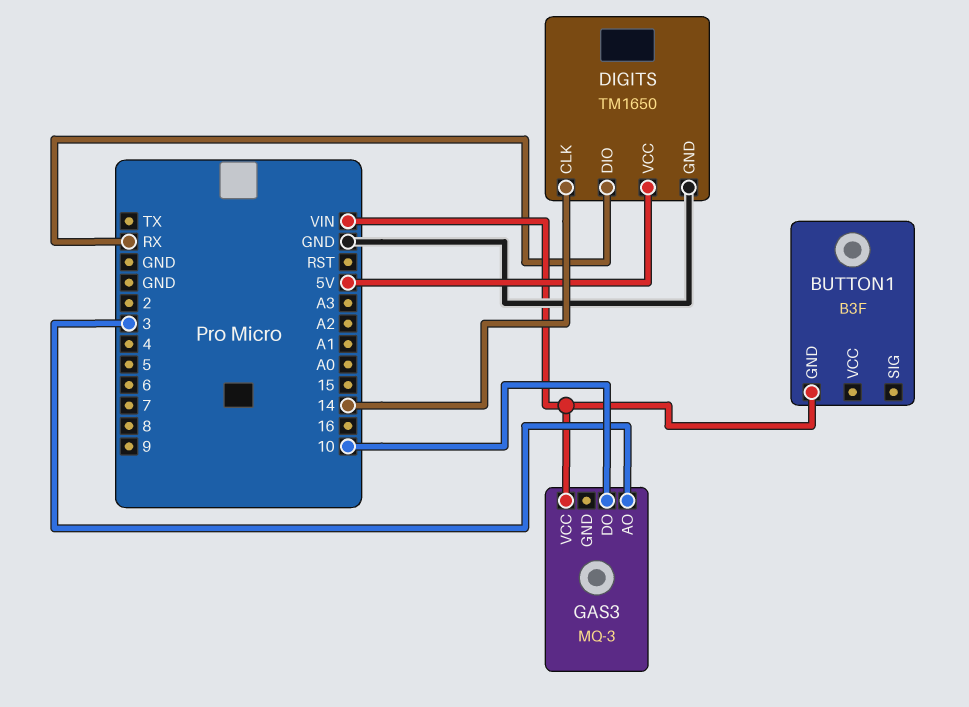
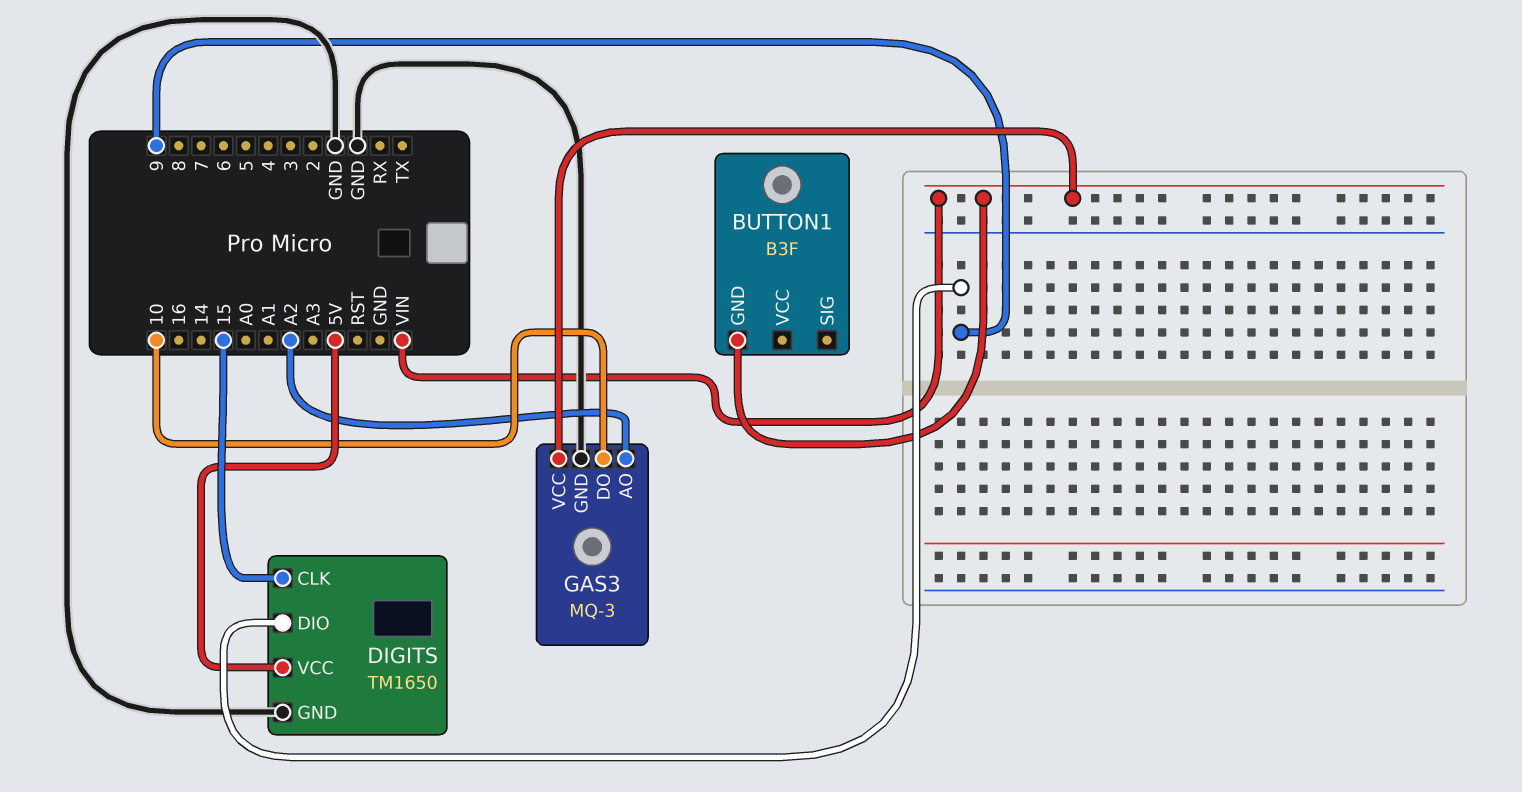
DIGITS pin CLK: 14 -> 15
DIGITS pin DIO: RX -> 9
GAS3 pin AO: 3 -> A2
GAS3 pin GND: none -> GND

